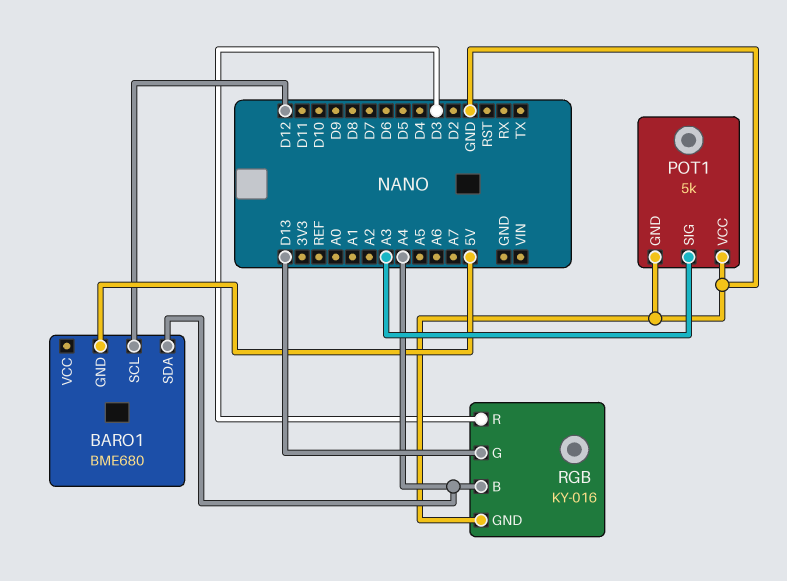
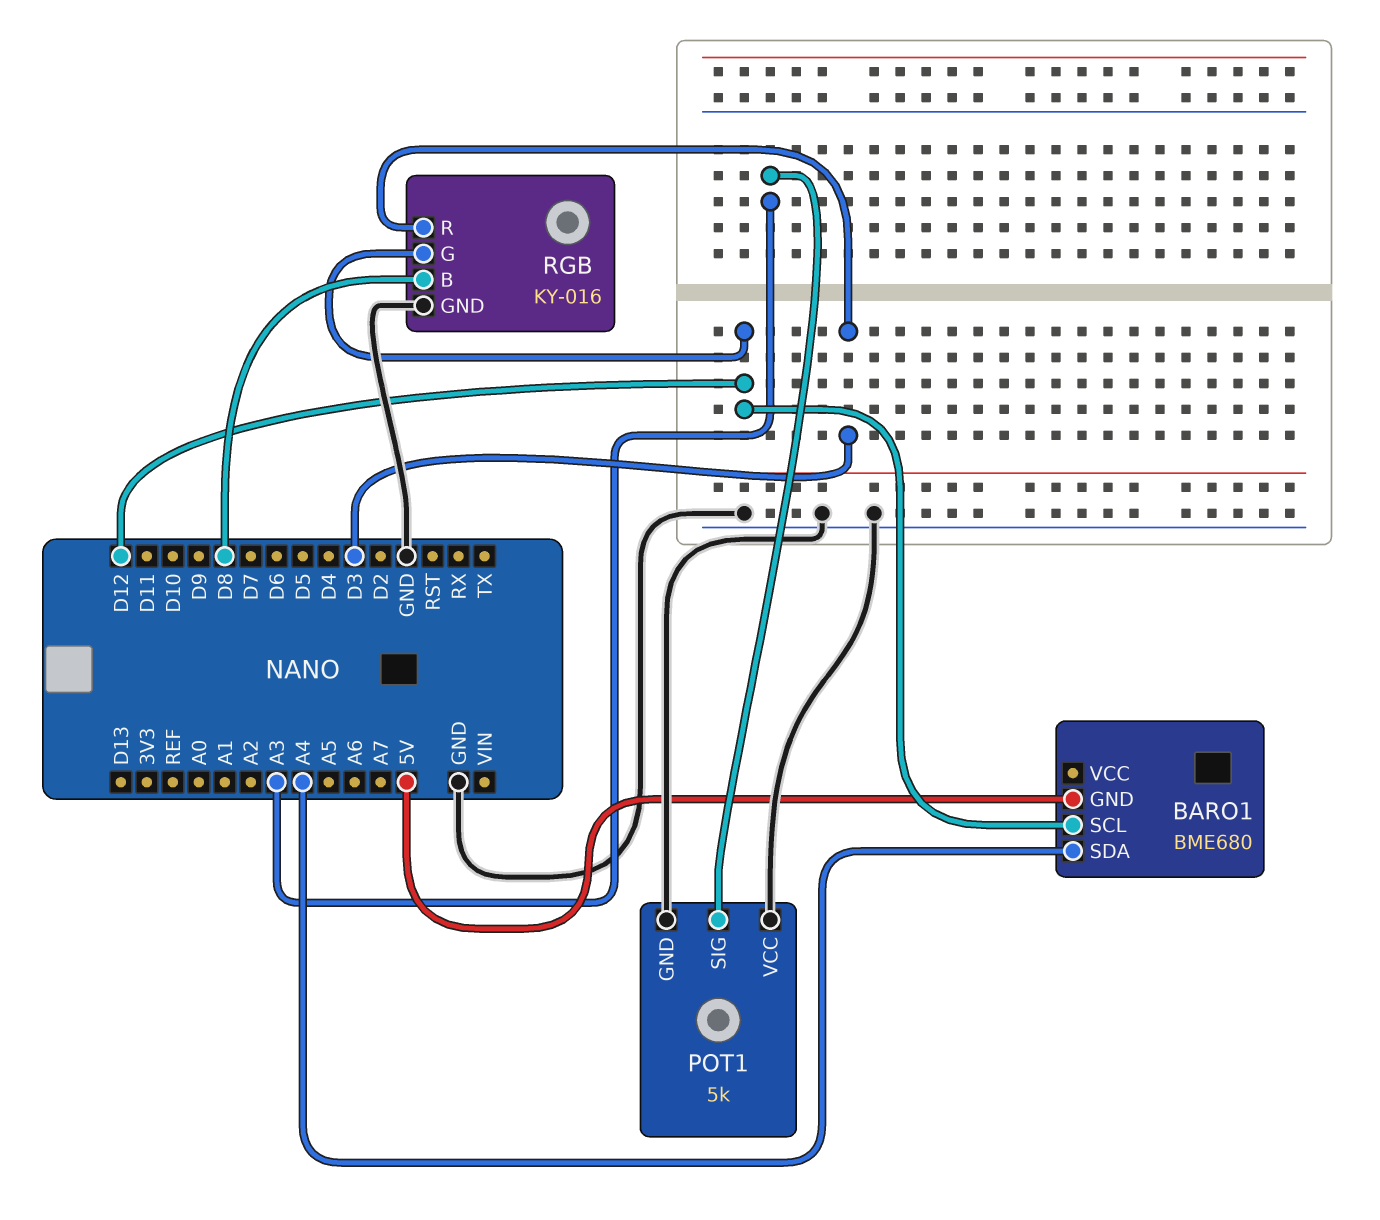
RGB pin B: A4 -> D8
RGB pin G: D13 -> D12

